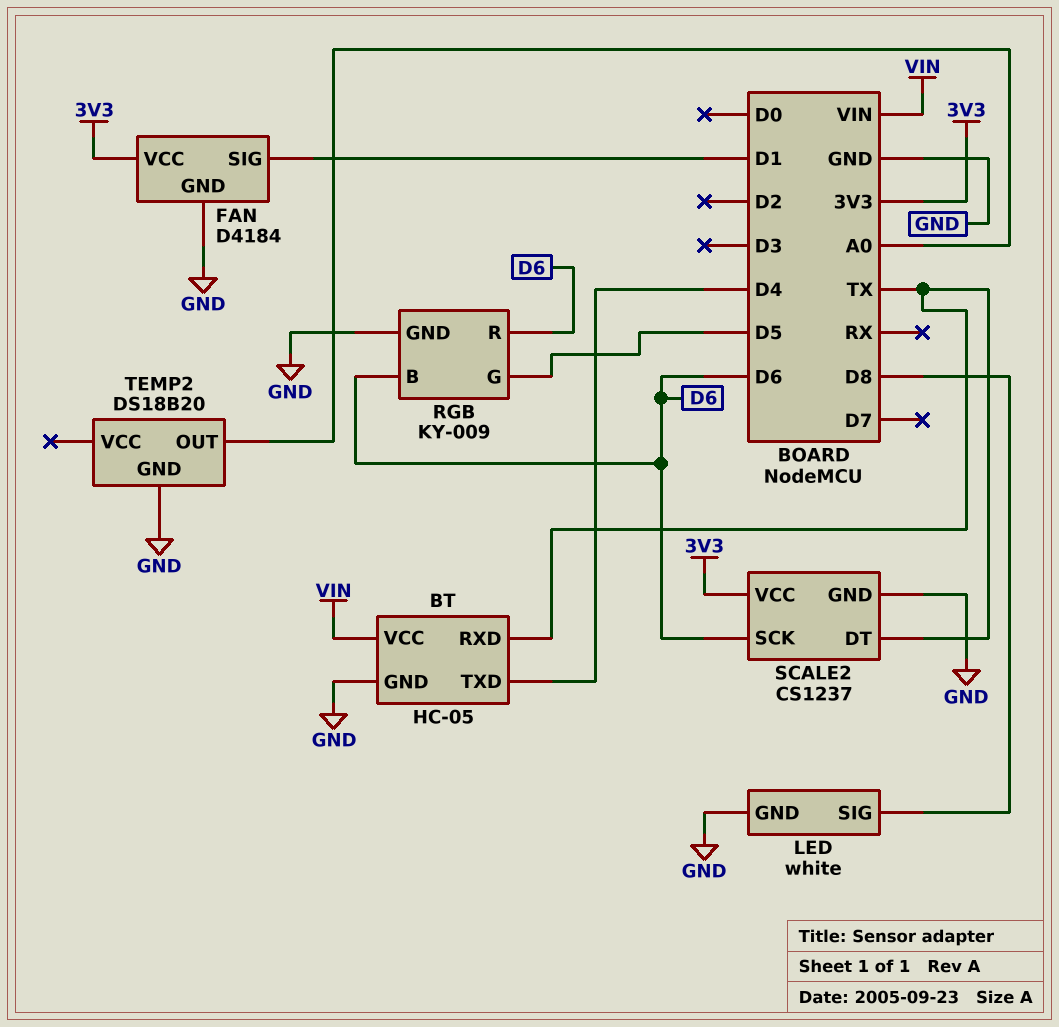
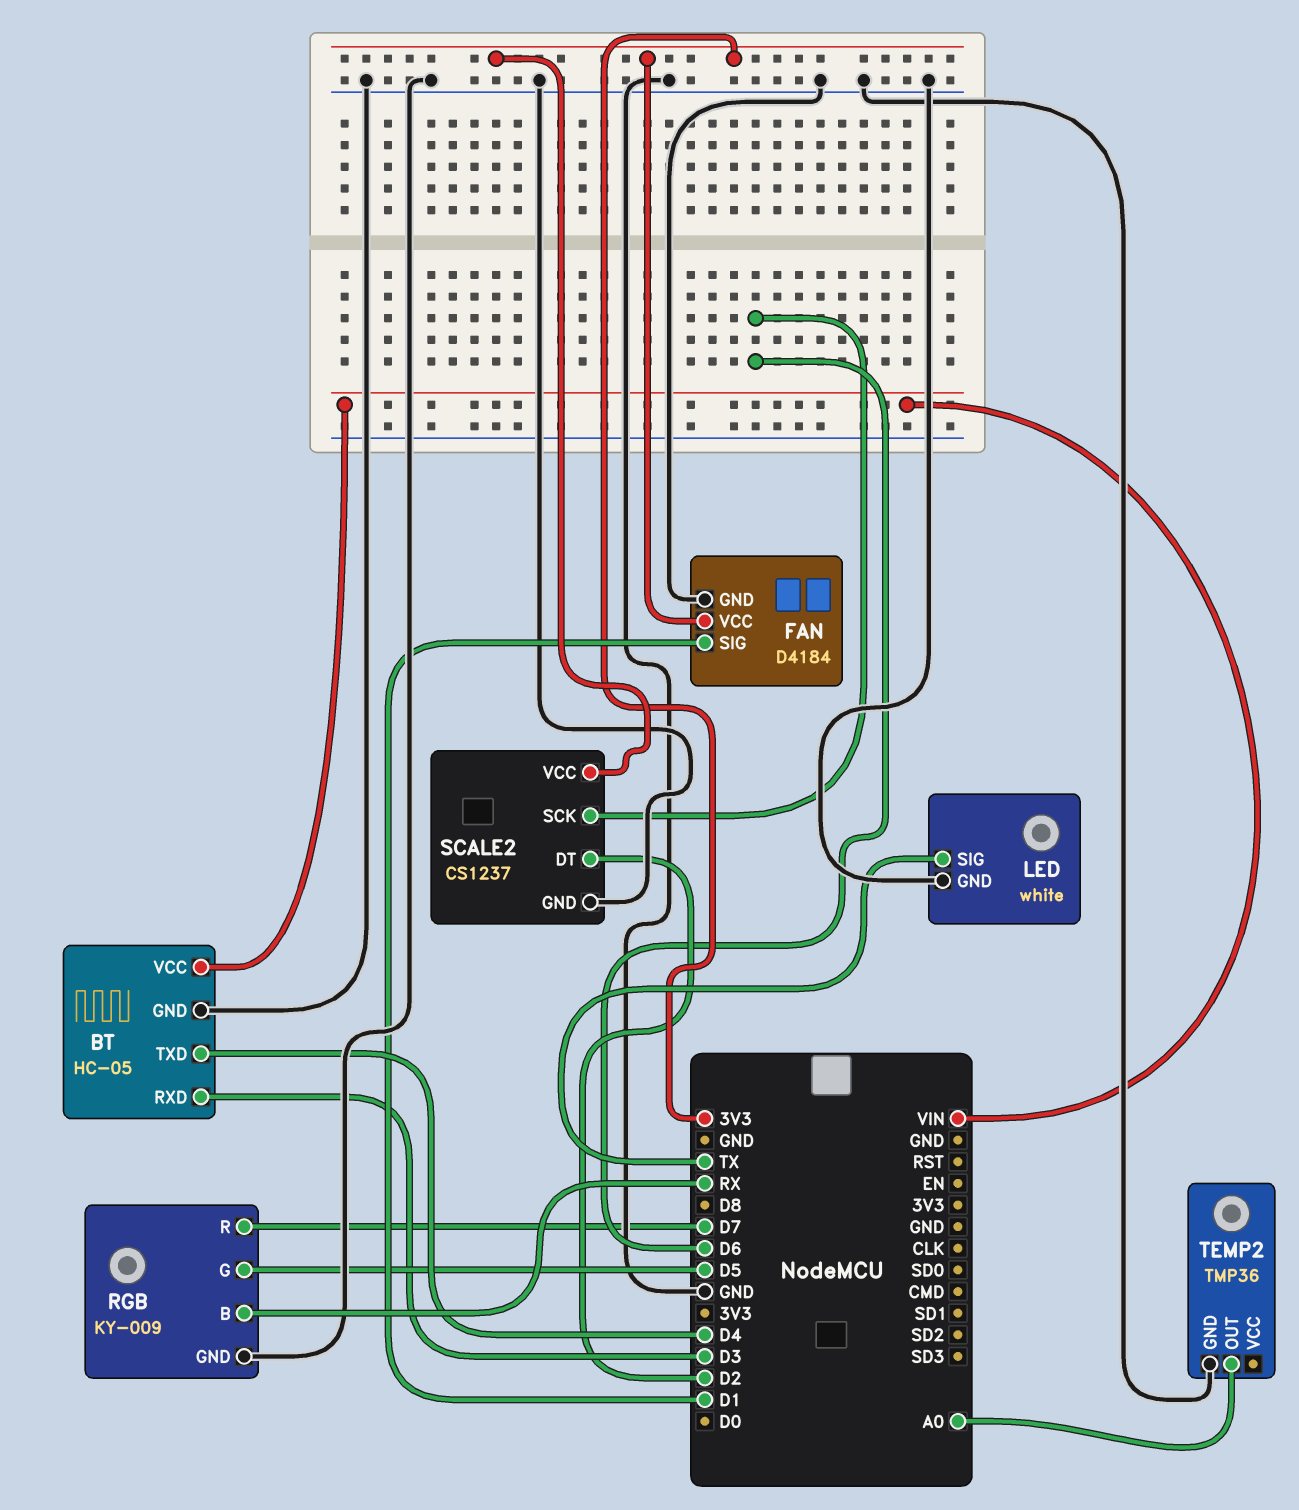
BT pin RXD: TX -> D3
LED pin SIG: D8 -> TX
RGB pin B: D6 -> RX
RGB pin R: D6 -> D7
SCALE2 pin DT: TX -> D2
TEMP2: DS18B20 -> TMP36

